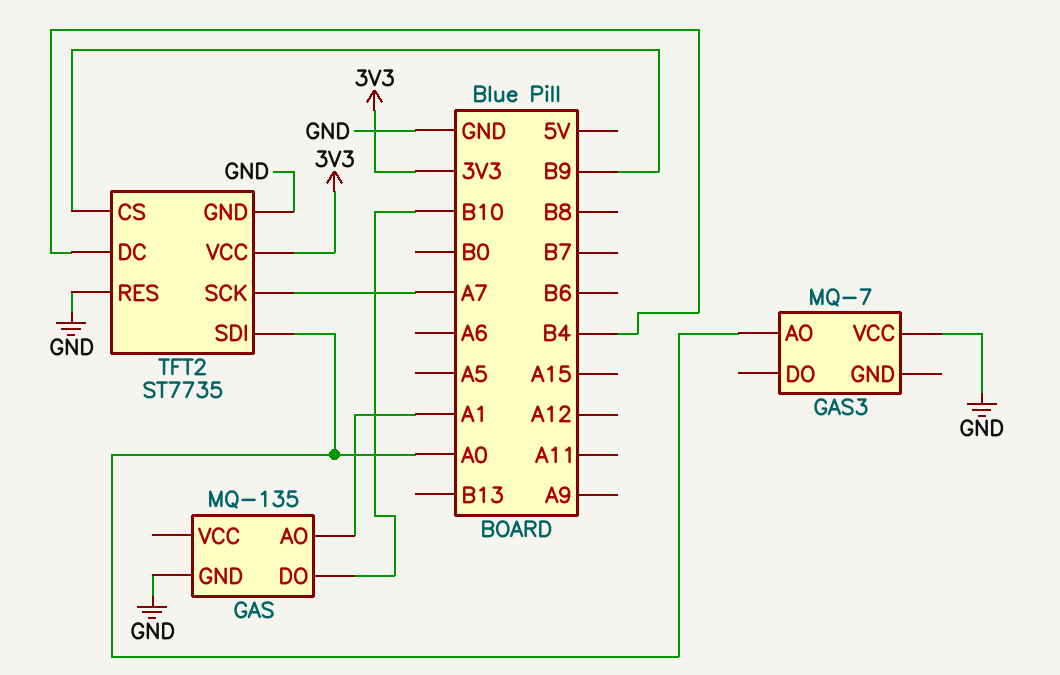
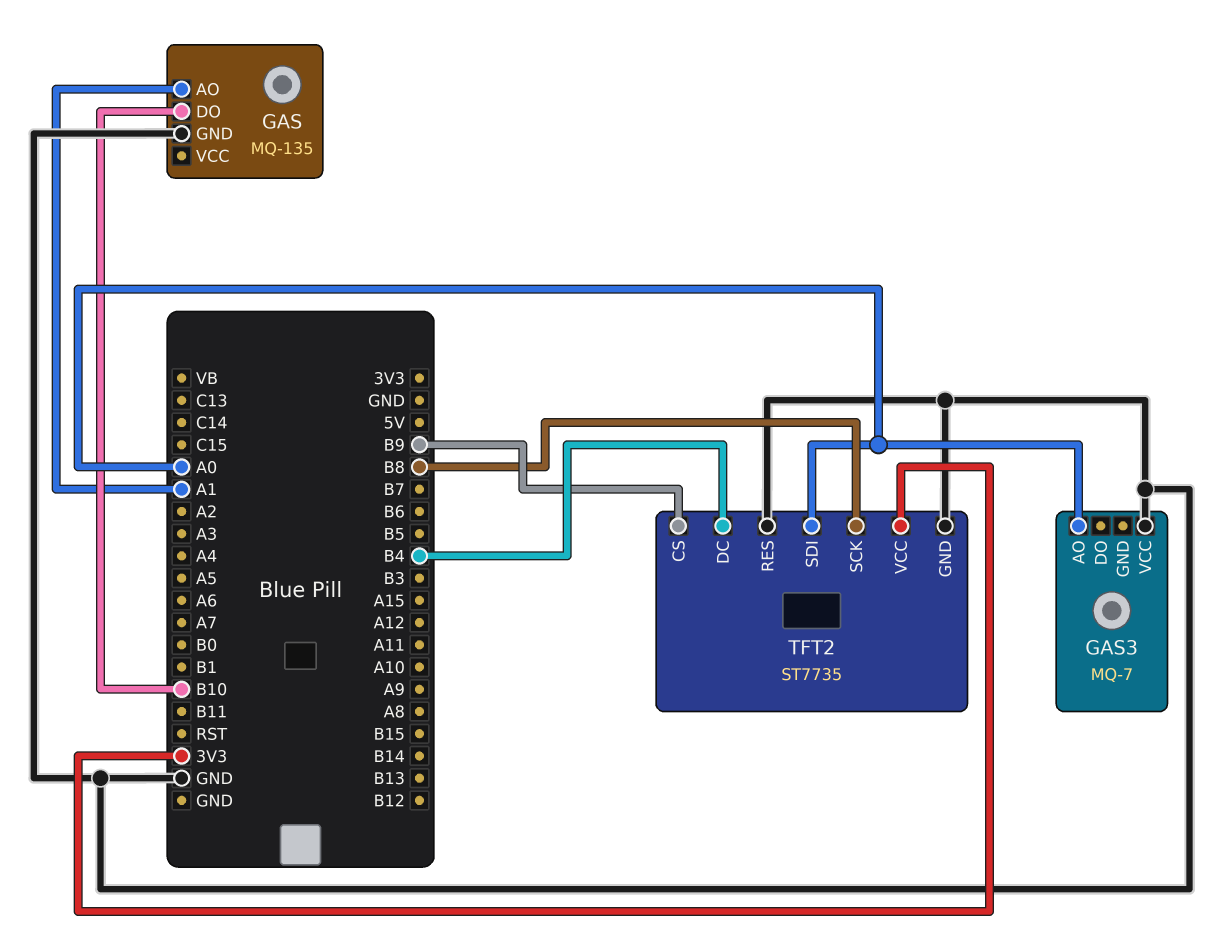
TFT2 pin SCK: A7 -> B8

